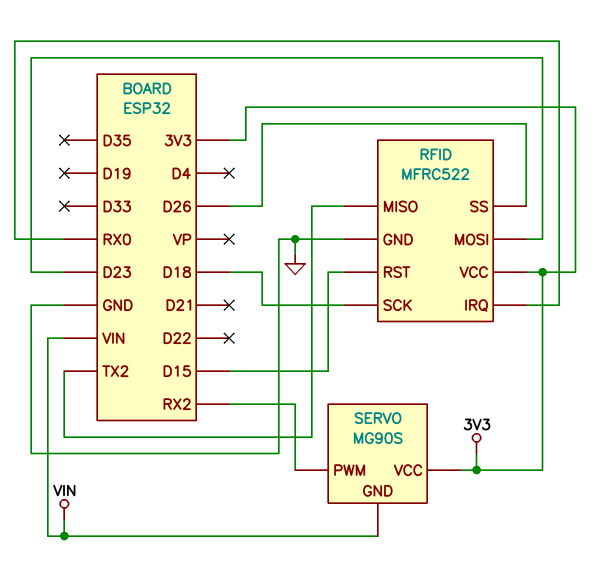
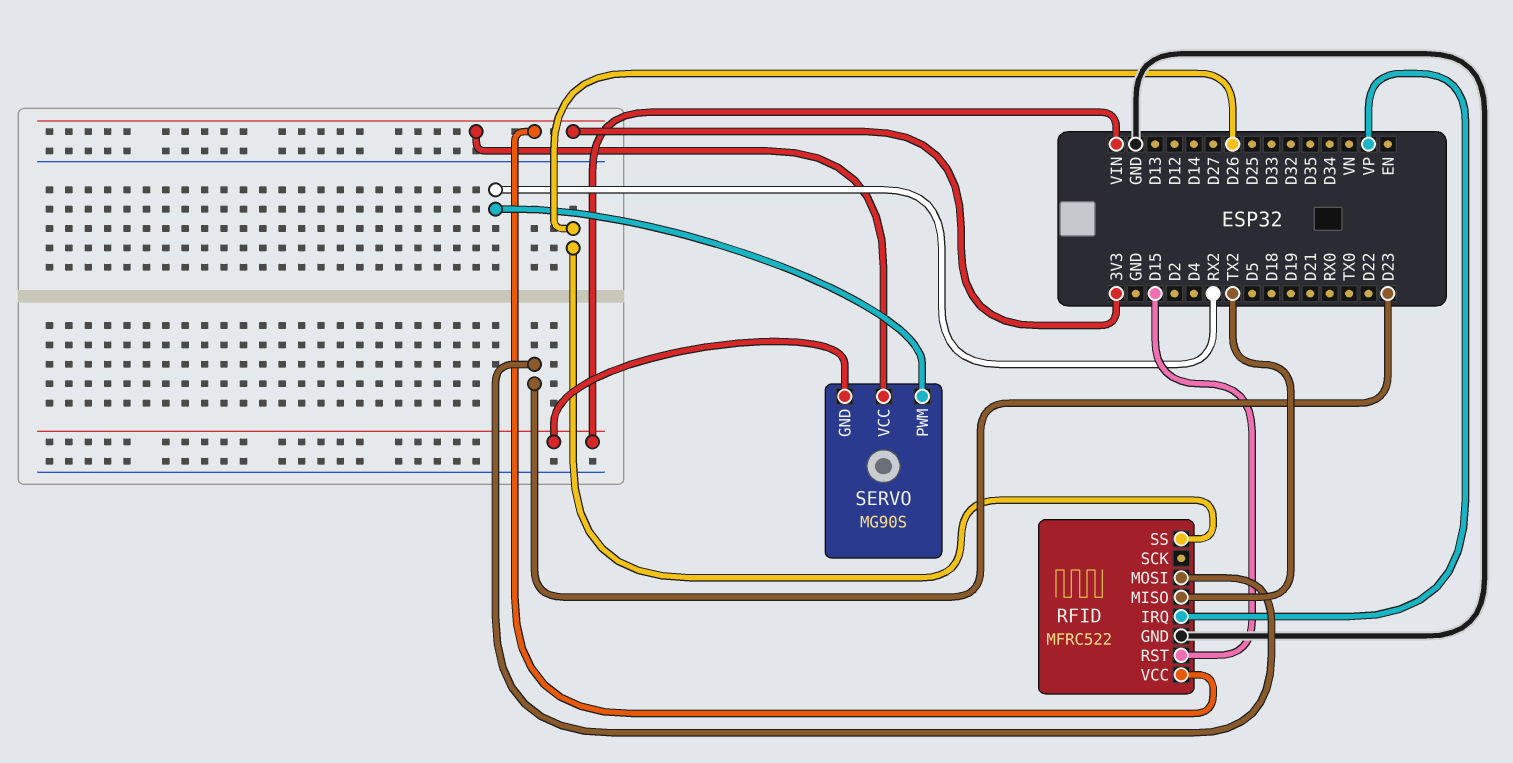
RFID pin IRQ: RX0 -> VP
RFID pin SCK: D18 -> none

